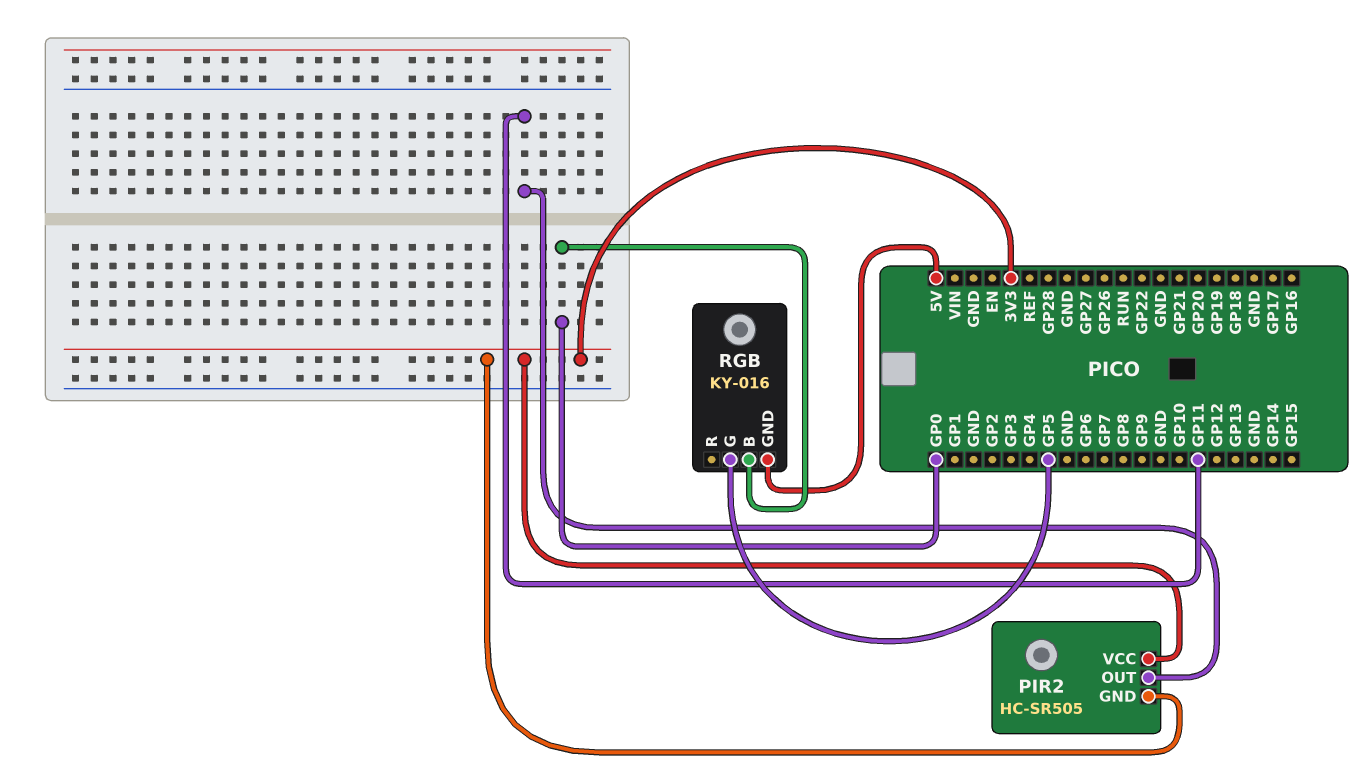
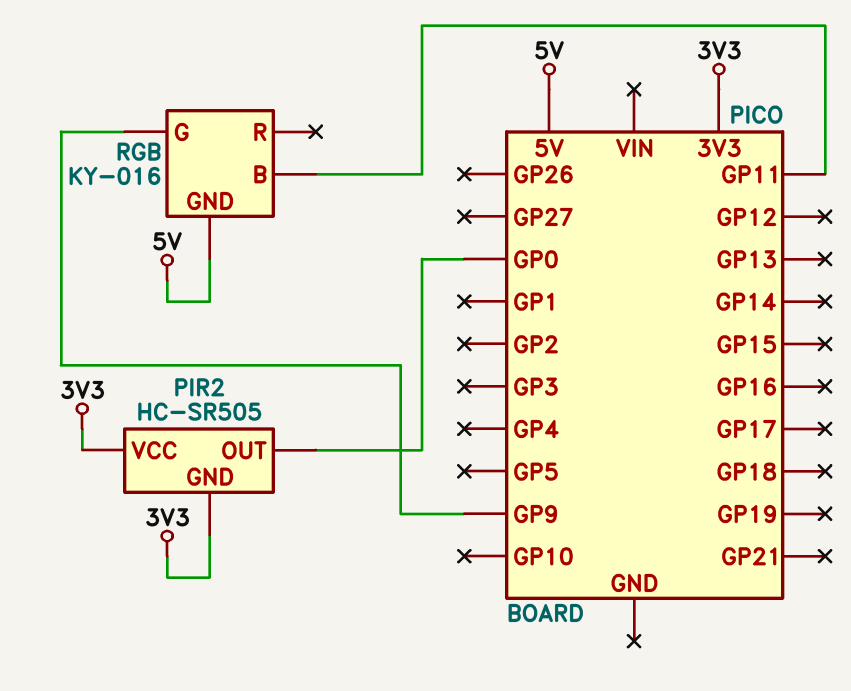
PIR2 pin OUT: GP11 -> GP0
RGB pin B: GP0 -> GP11
RGB pin G: GP5 -> GP9

